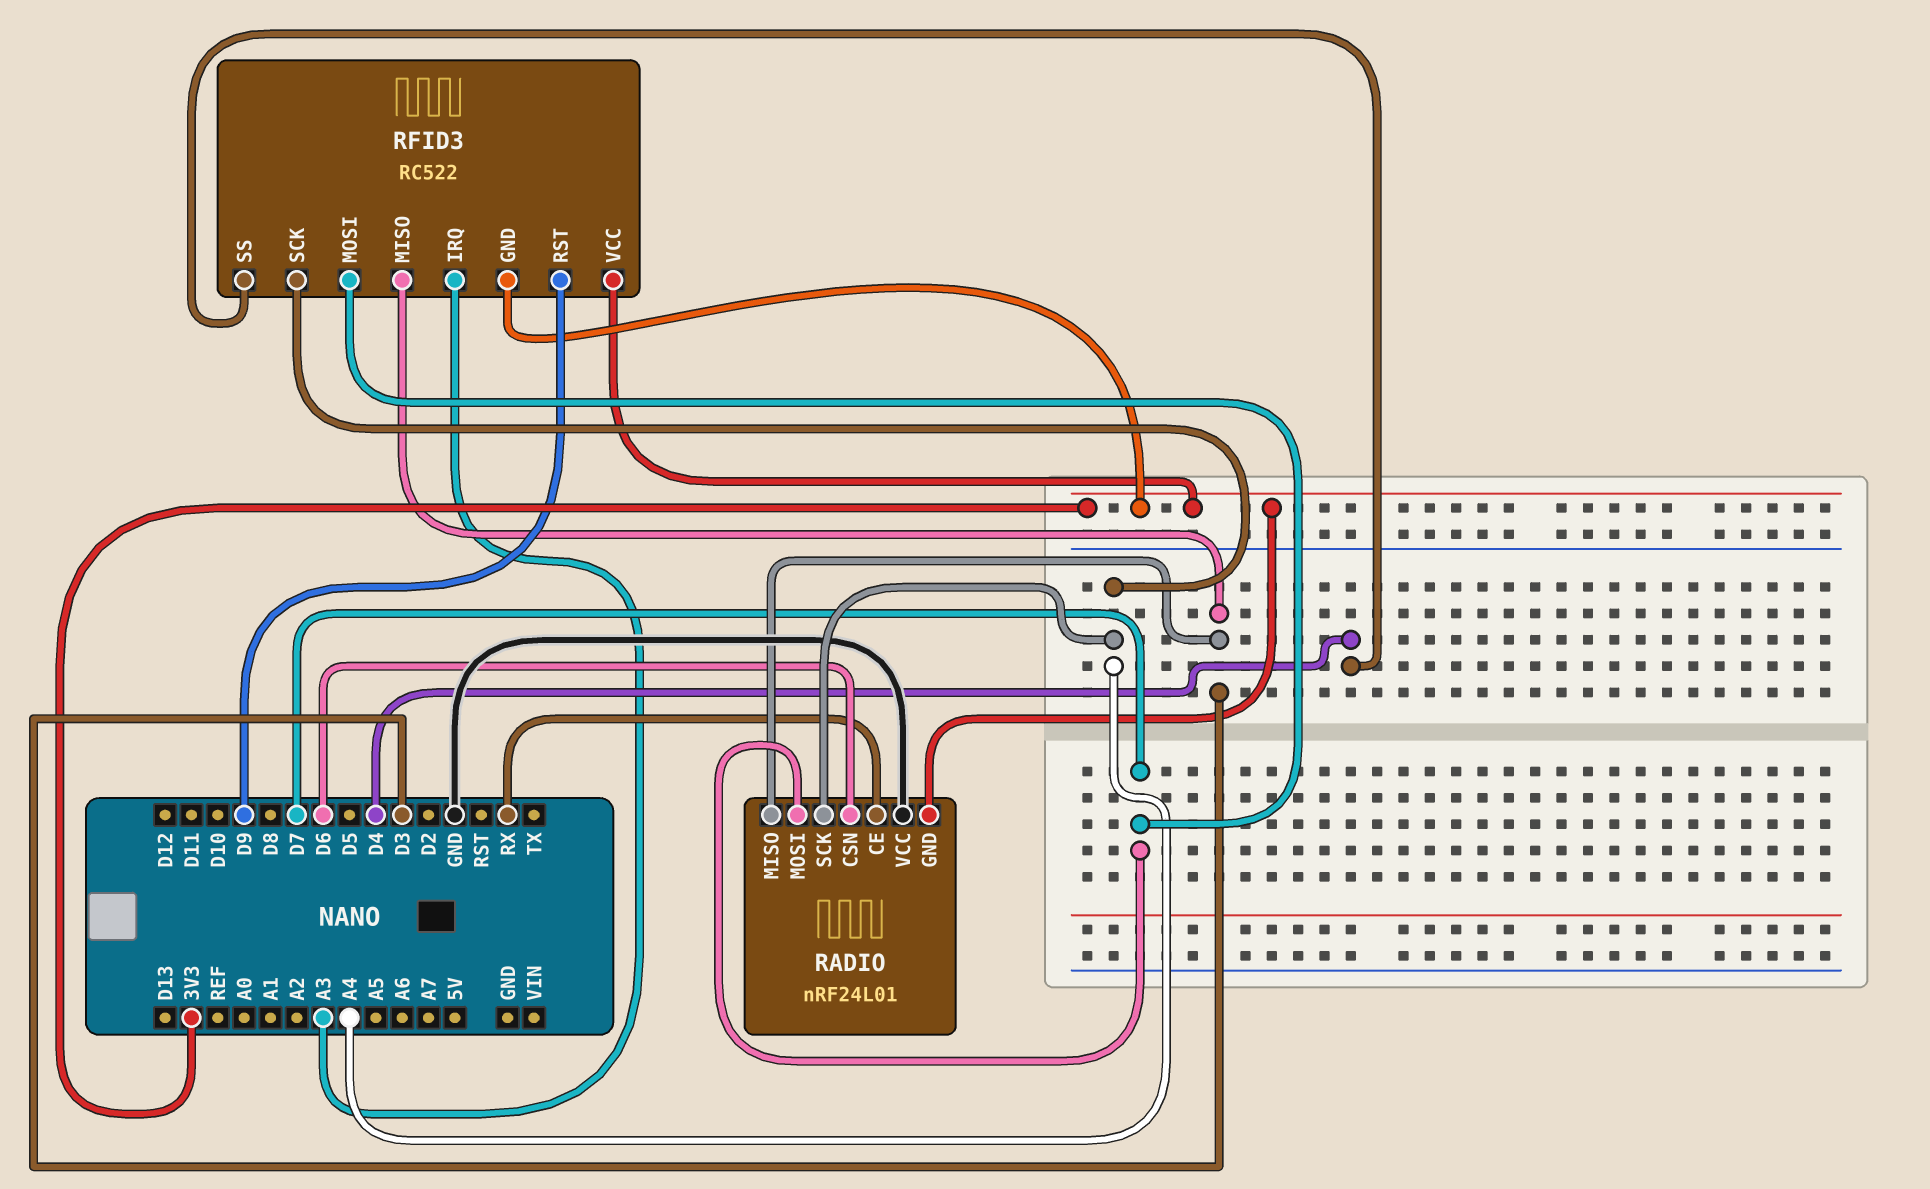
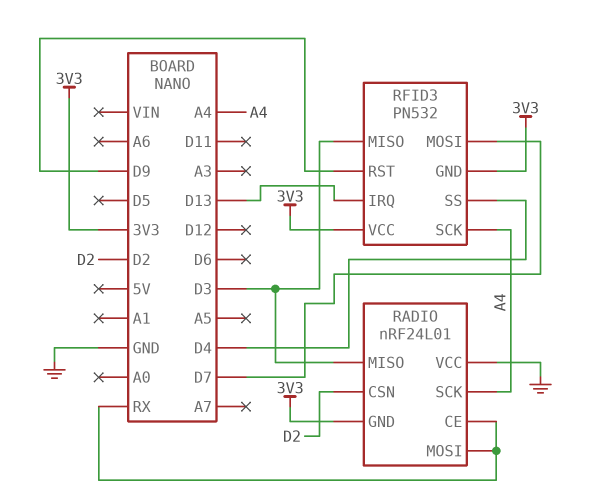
RADIO pin CSN: D6 -> D2
RADIO pin MOSI: D7 -> RX
RFID3: RC522 -> PN532
RFID3 pin IRQ: A3 -> D13

